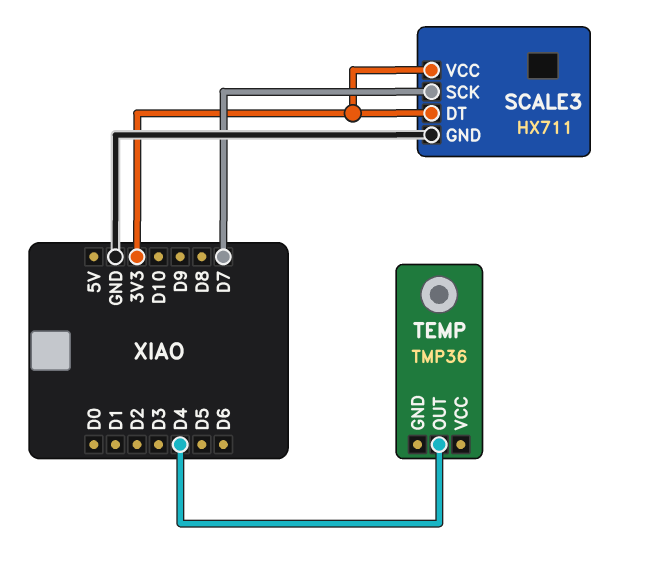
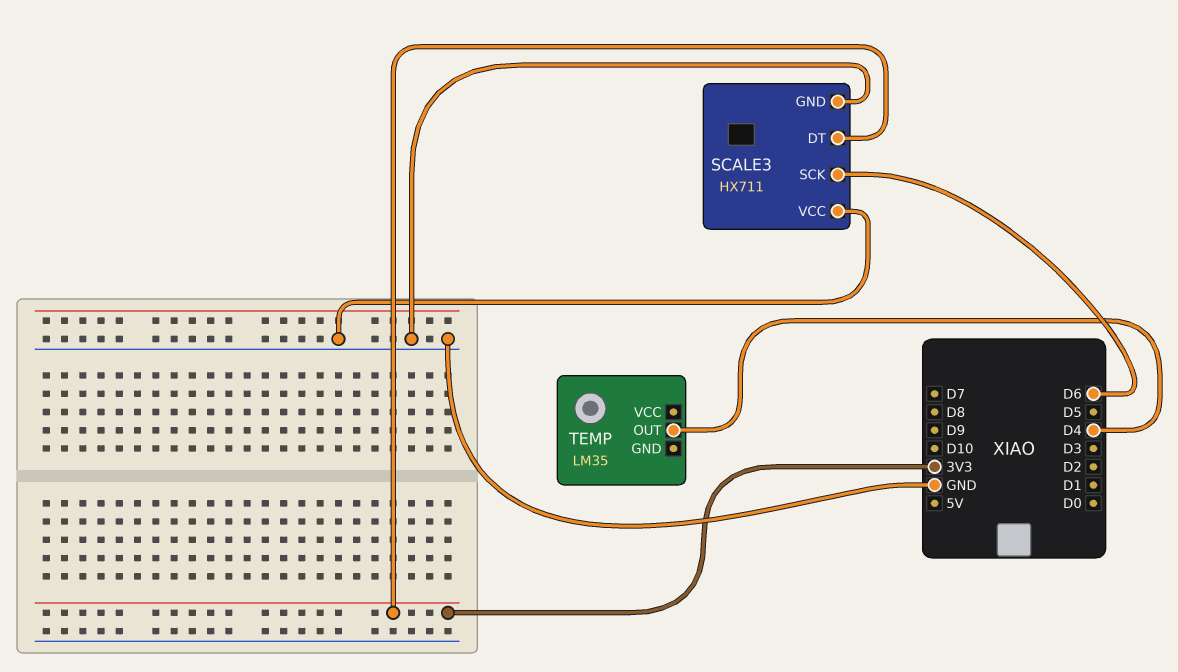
SCALE3 pin SCK: D7 -> D6
SCALE3 pin VCC: 3V3 -> GND
TEMP: TMP36 -> LM35

